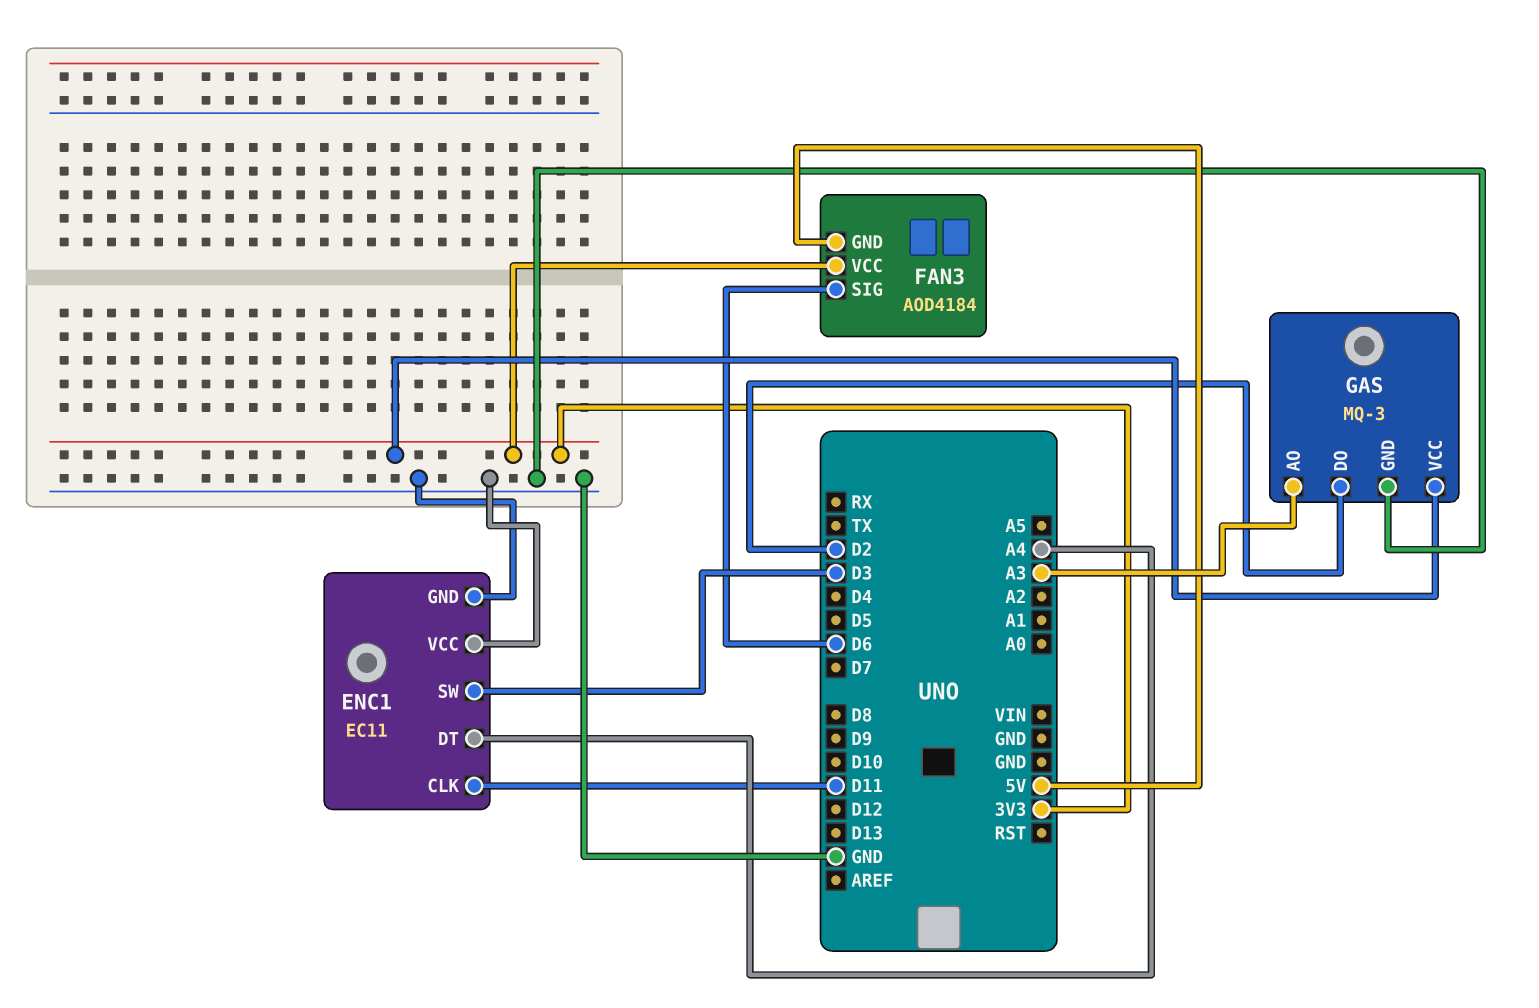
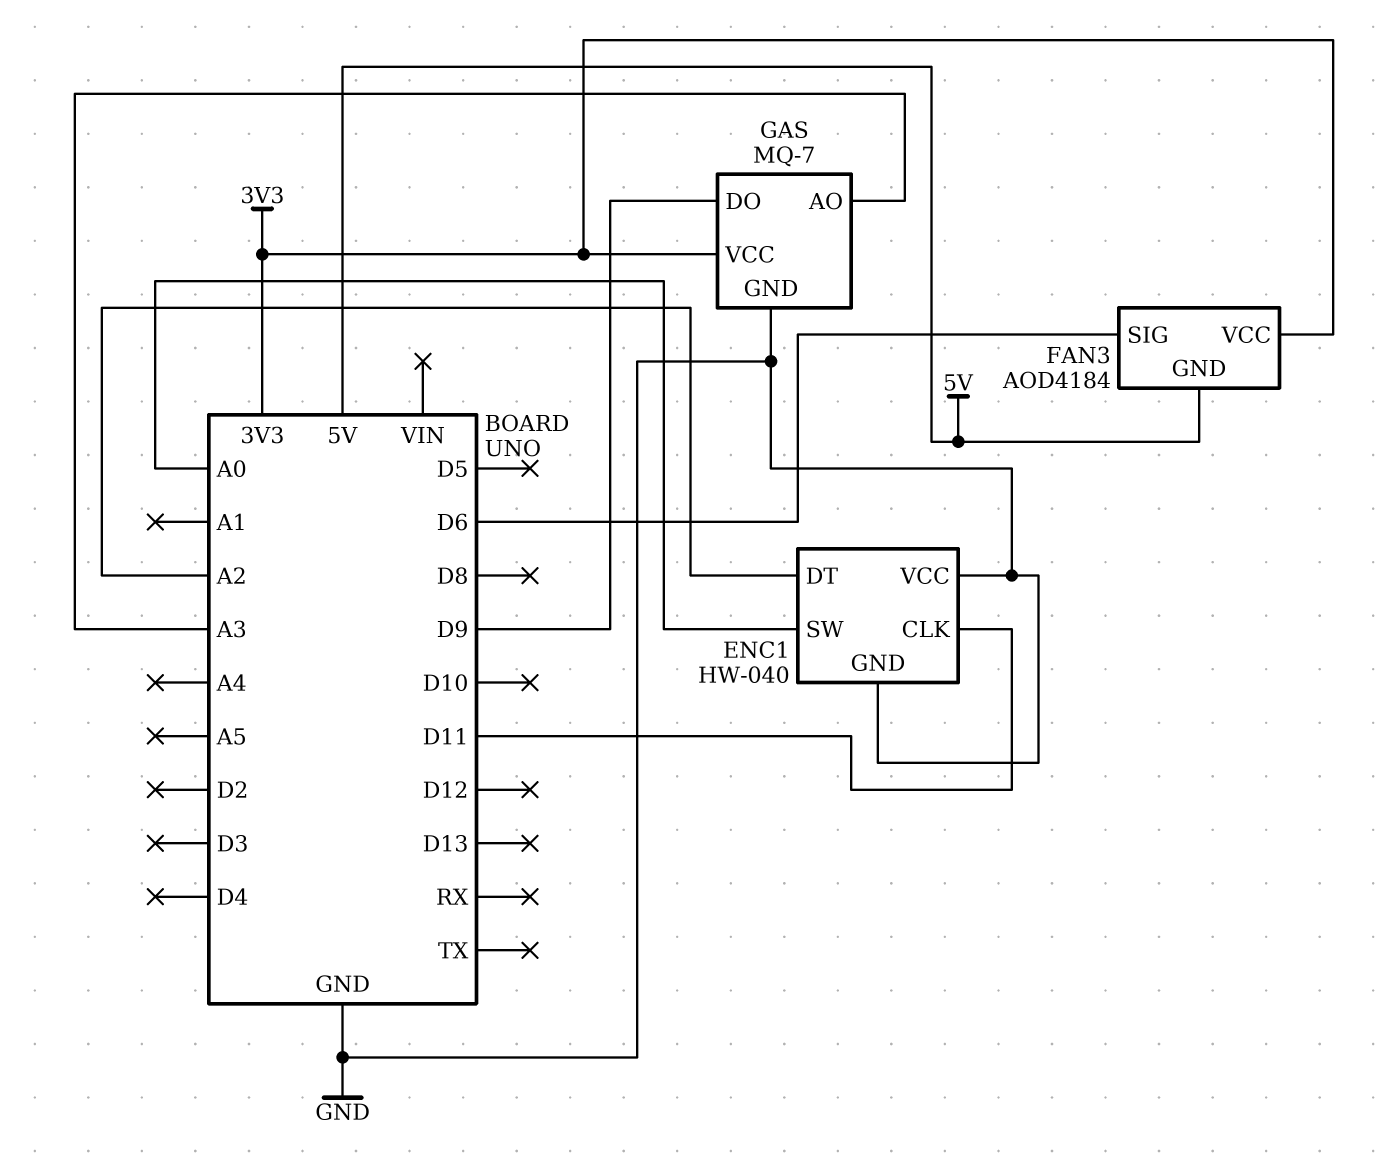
ENC1: EC11 -> HW-040
ENC1 pin DT: A4 -> A2
ENC1 pin SW: D3 -> A0
GAS: MQ-3 -> MQ-7
GAS pin DO: D2 -> D9

